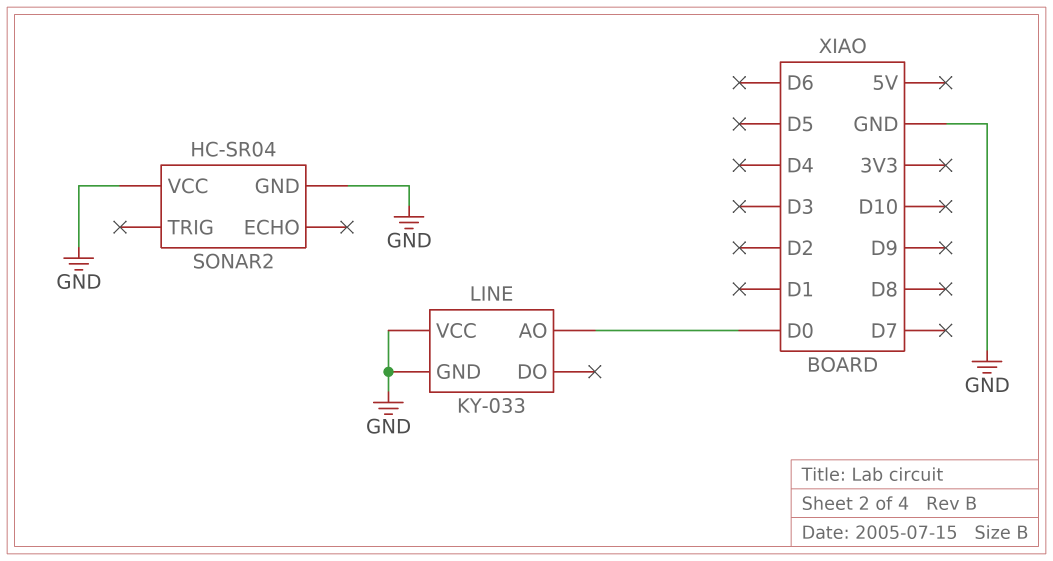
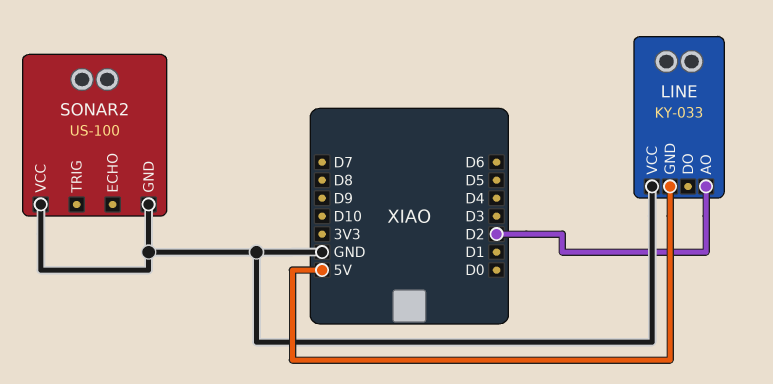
LINE pin AO: D0 -> D2
LINE pin GND: GND -> 5V
SONAR2: HC-SR04 -> US-100

